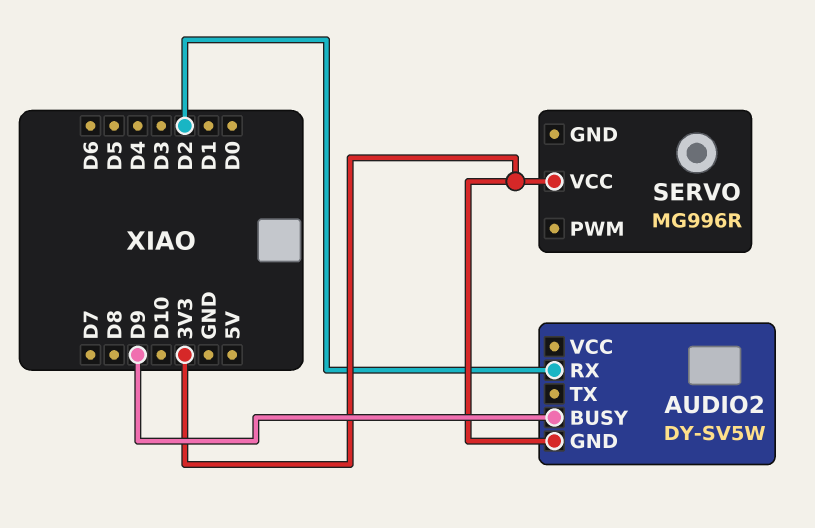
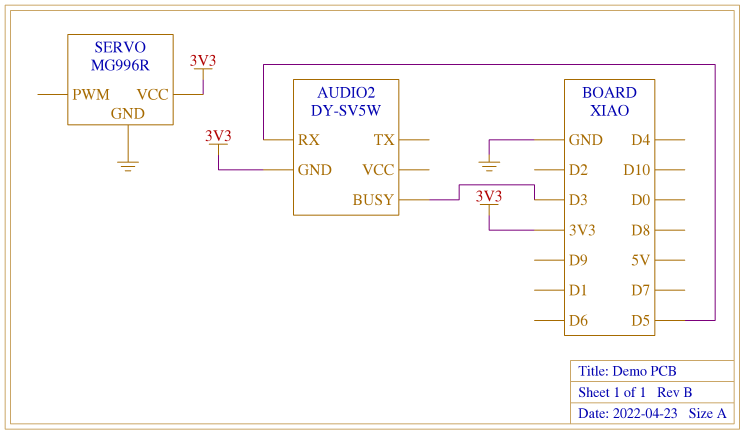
AUDIO2 pin BUSY: D9 -> D3
AUDIO2 pin RX: D2 -> D5
SERVO pin GND: none -> GND

